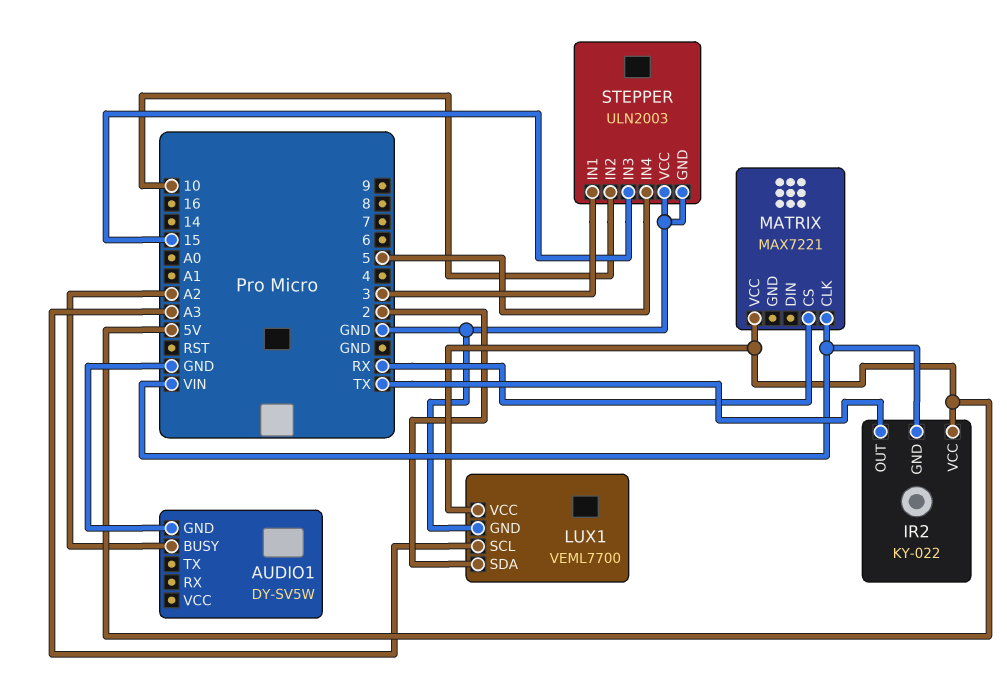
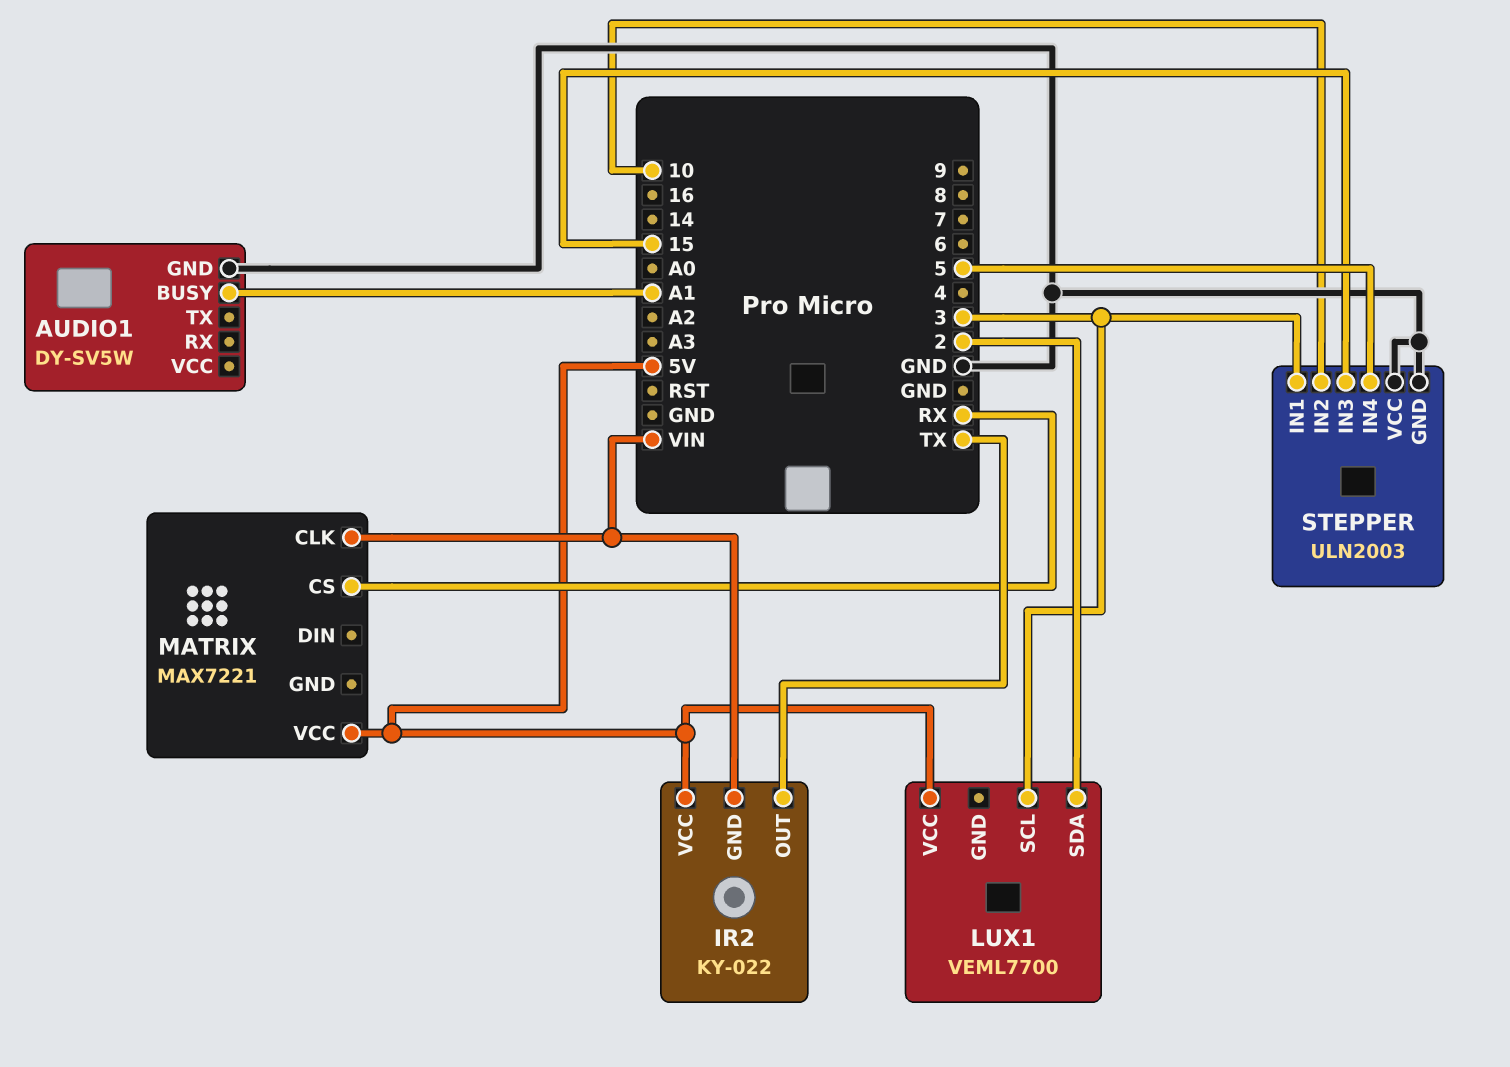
AUDIO1 pin BUSY: A2 -> A1
LUX1 pin GND: GND -> none
LUX1 pin SCL: A3 -> 3

